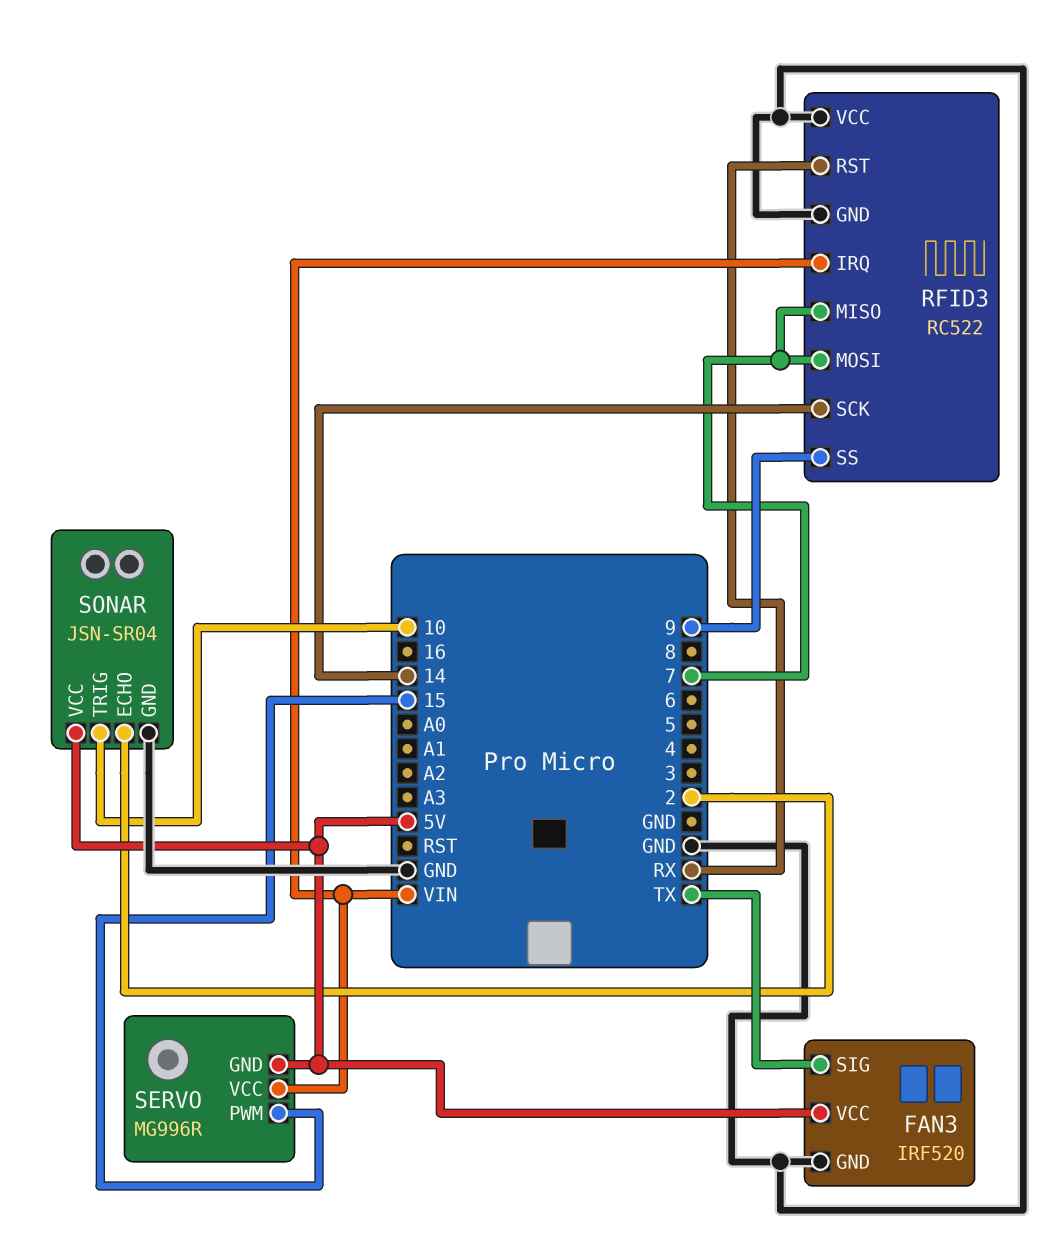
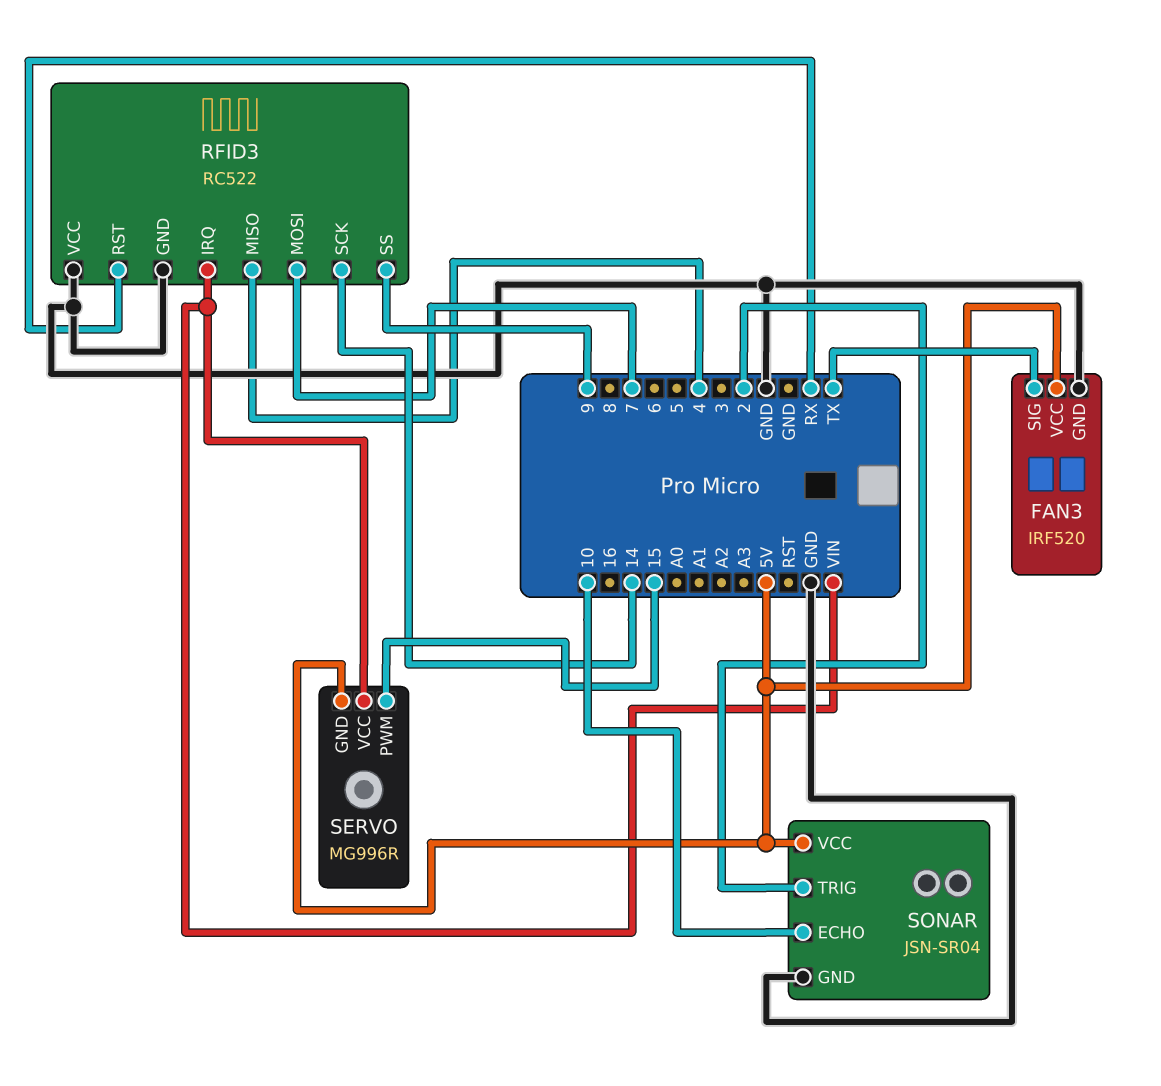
RFID3 pin MISO: 7 -> 4
SONAR pin ECHO: 2 -> 10
SONAR pin TRIG: 10 -> 2

